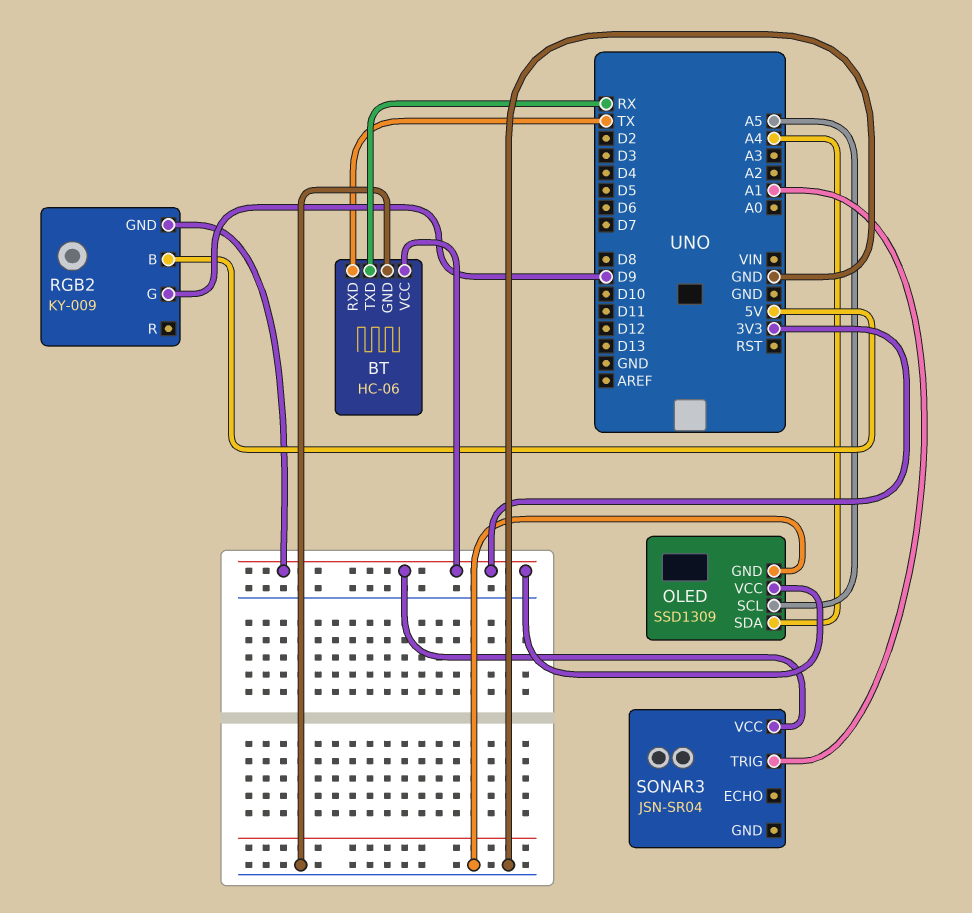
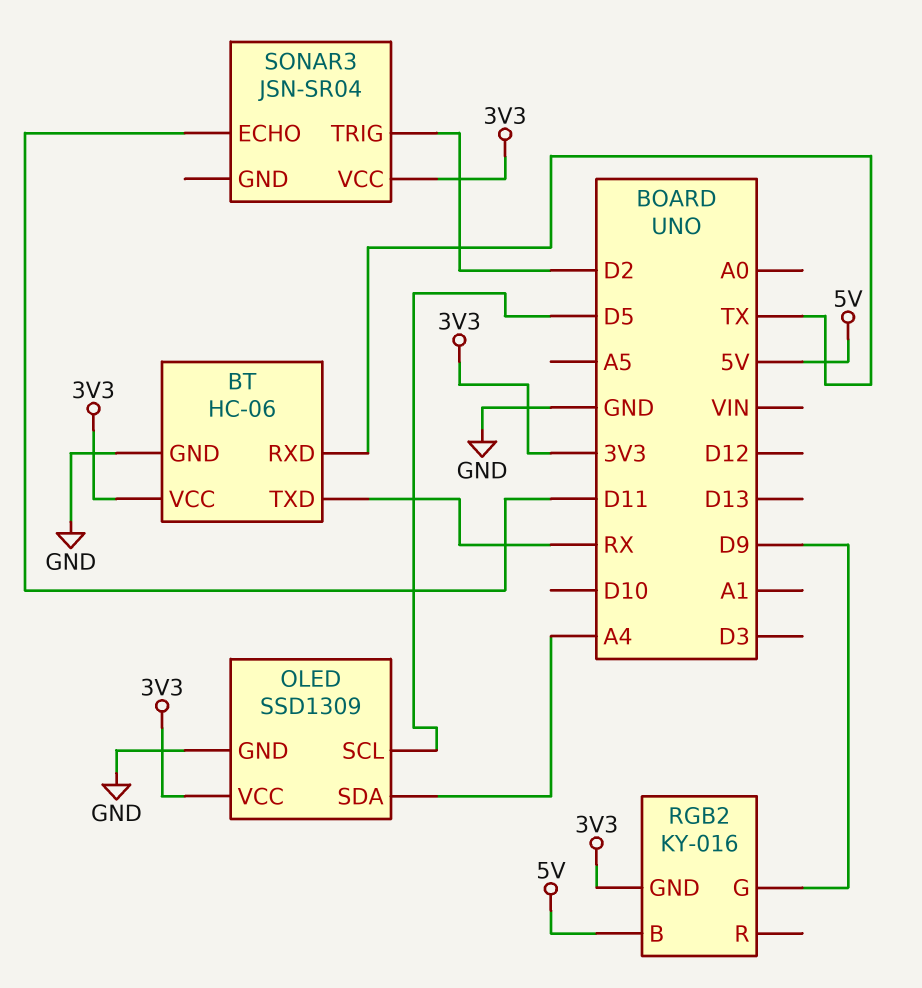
OLED pin SCL: A5 -> D5
RGB2: KY-009 -> KY-016
SONAR3 pin ECHO: none -> D11
SONAR3 pin TRIG: A1 -> D2

